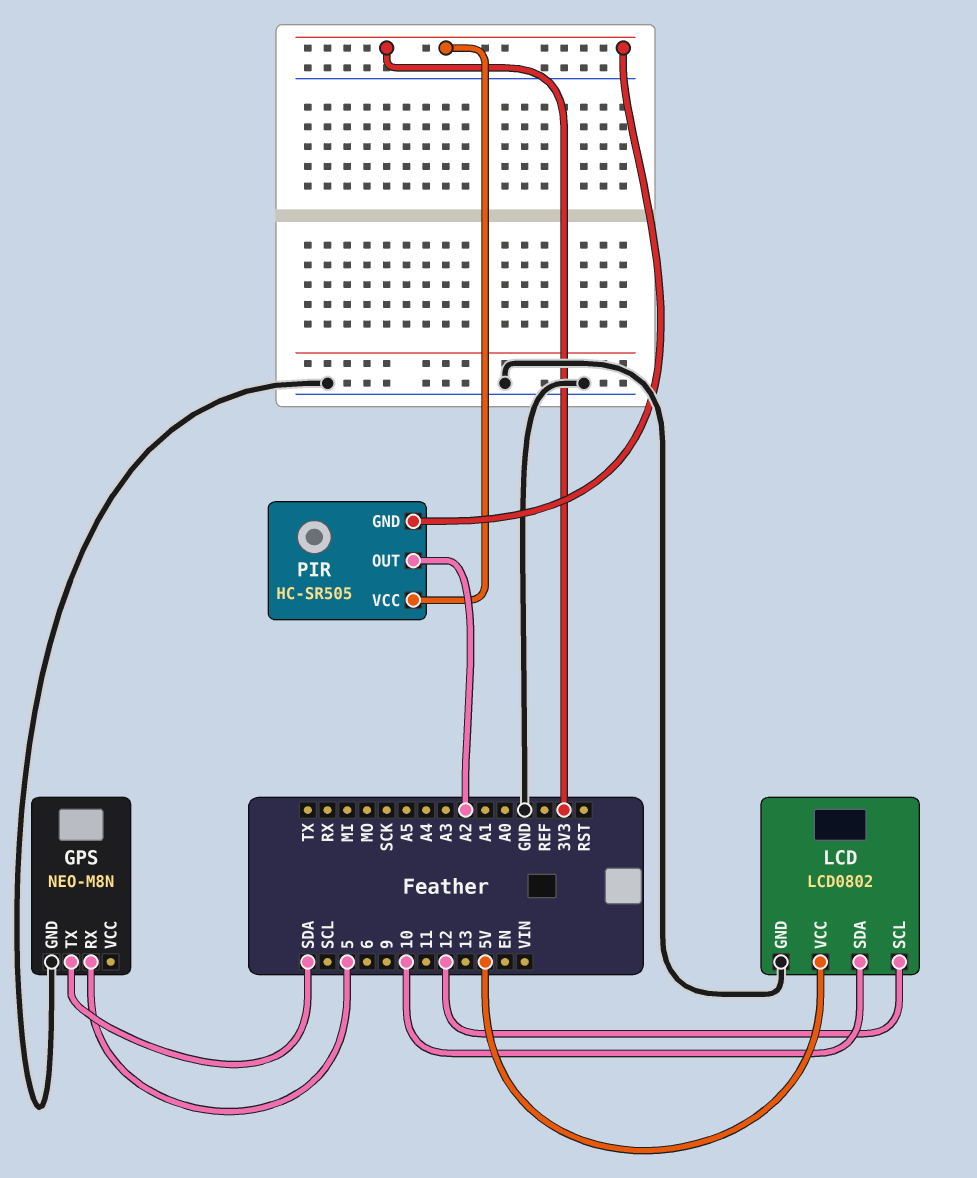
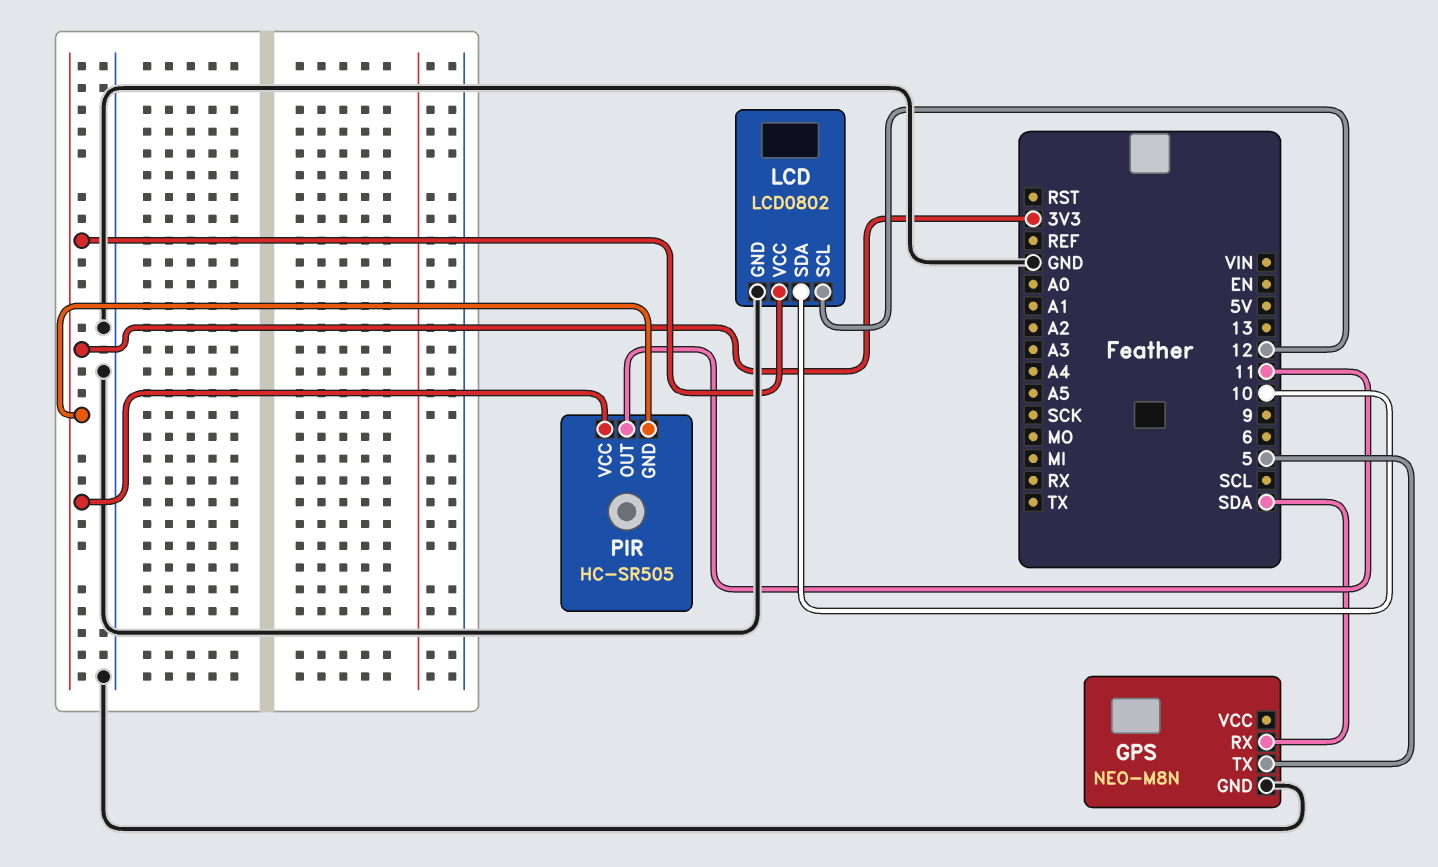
GPS pin RX: 5 -> SDA
GPS pin TX: SDA -> 5
LCD pin VCC: 5V -> 3V3
PIR pin OUT: A2 -> 11

